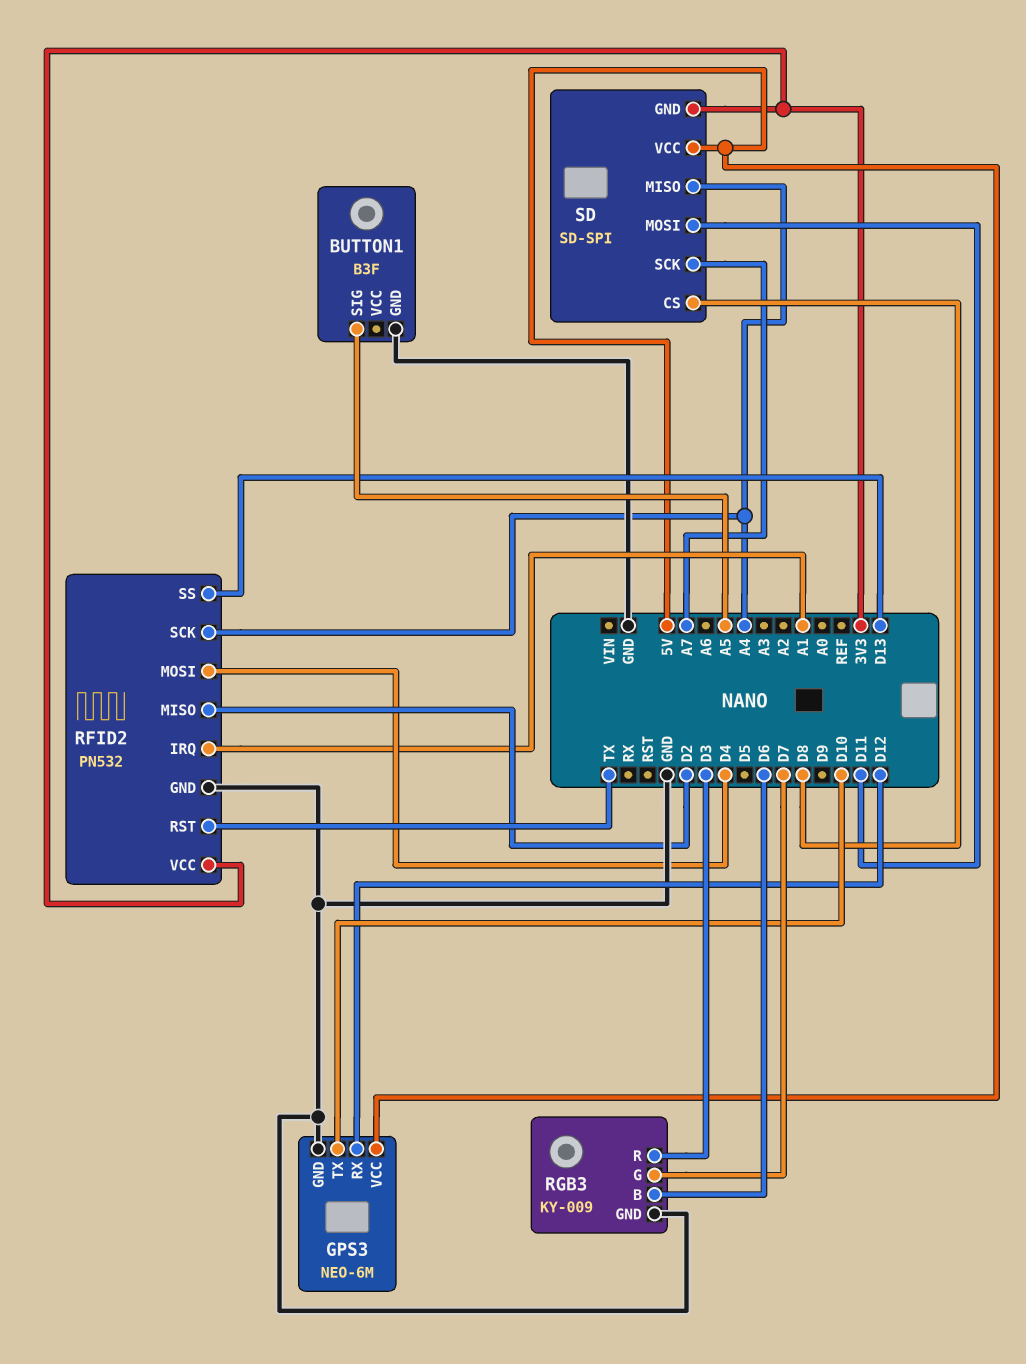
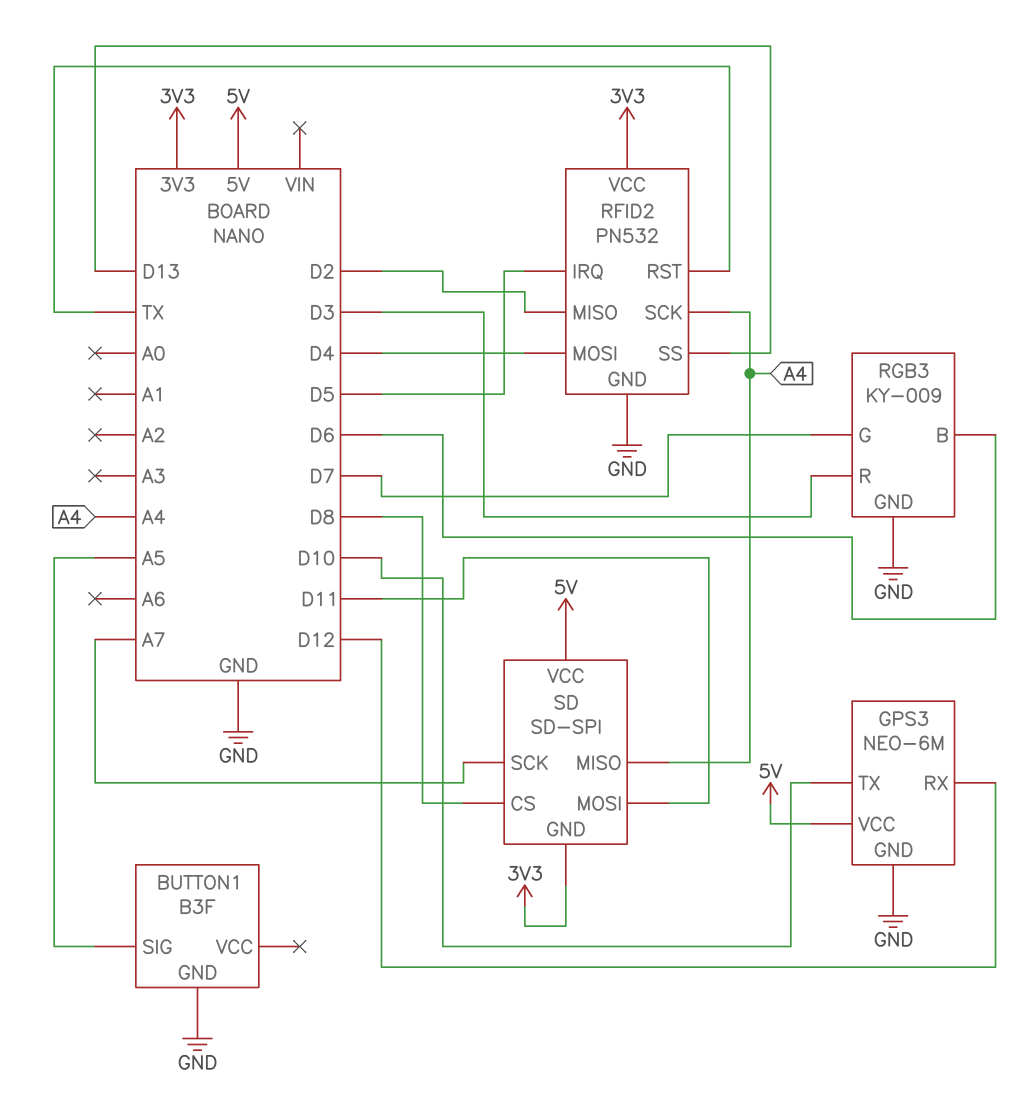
RFID2 pin IRQ: A1 -> D5

